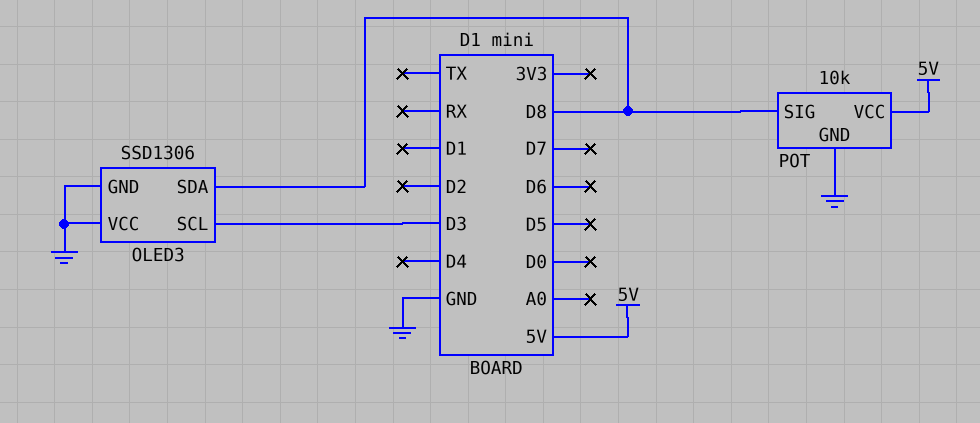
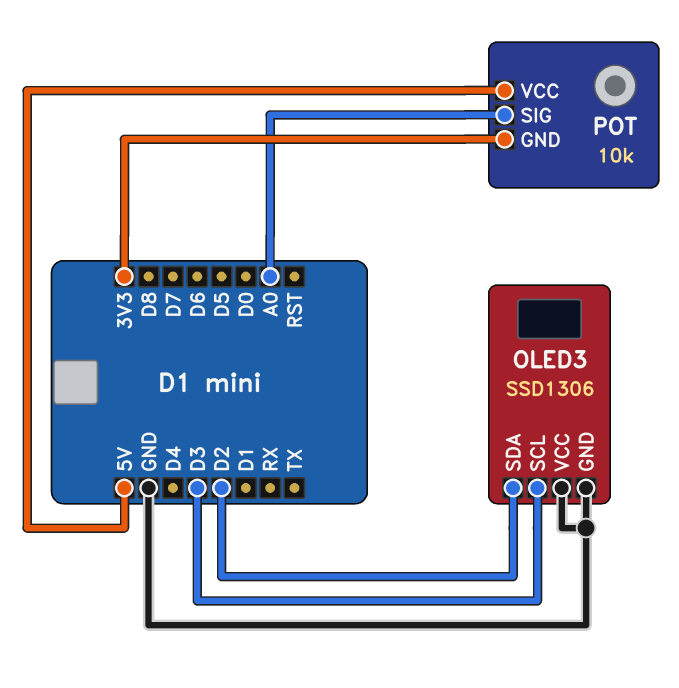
OLED3 pin SDA: D8 -> D2
POT pin GND: GND -> 3V3
POT pin SIG: D8 -> A0

